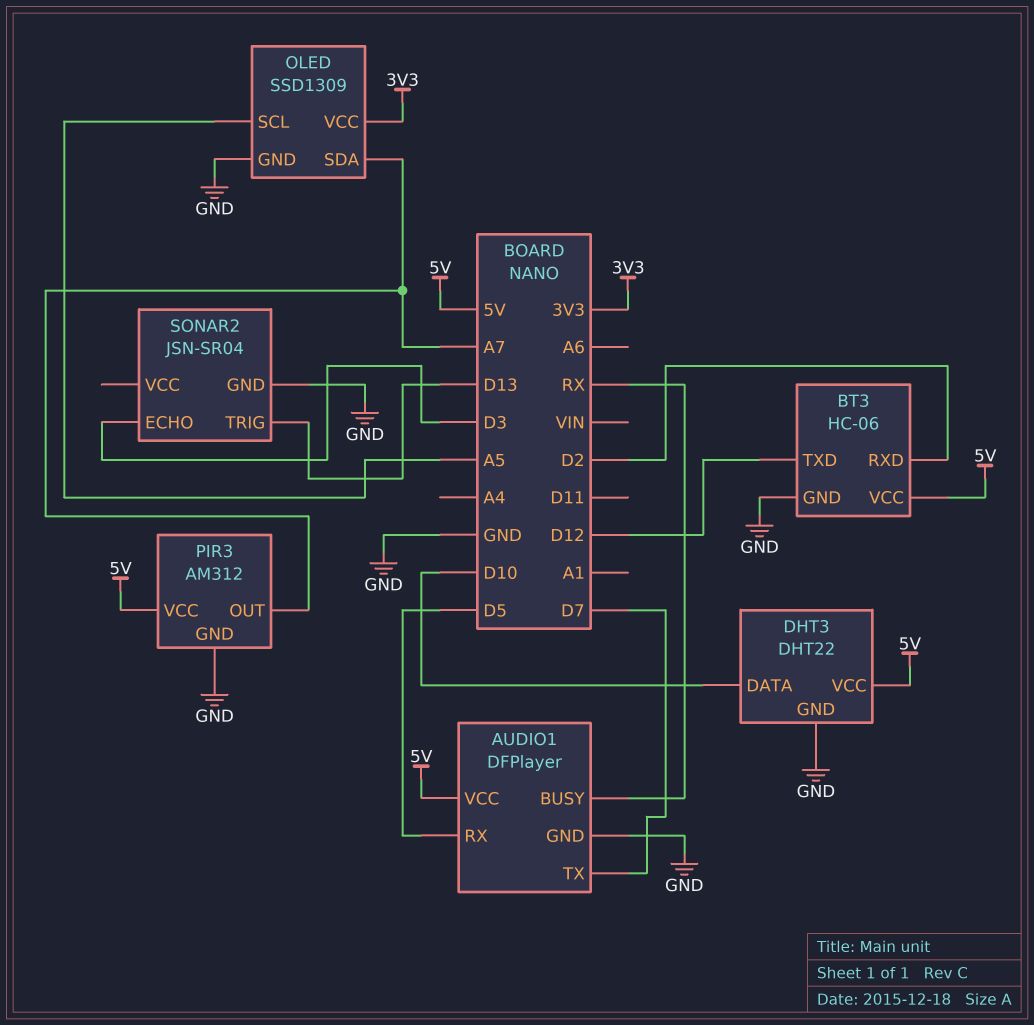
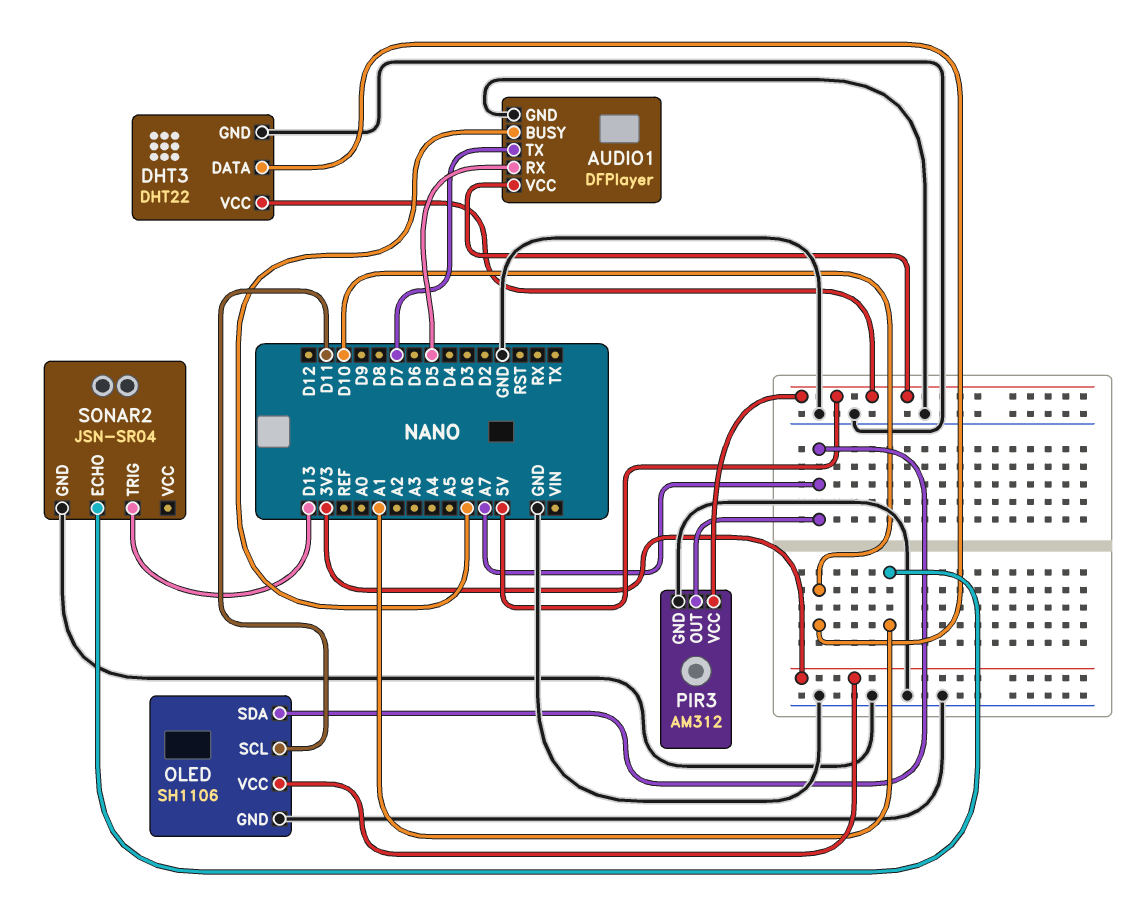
AUDIO1 pin BUSY: RX -> A6
BT3: HC-06 -> none
BT3 pin GND: GND -> none
BT3 pin RXD: D2 -> none
BT3 pin TXD: D12 -> none
BT3 pin VCC: 5V -> none
OLED: SSD1309 -> SH1106
OLED pin SCL: A5 -> D11
SONAR2 pin ECHO: D3 -> A1

